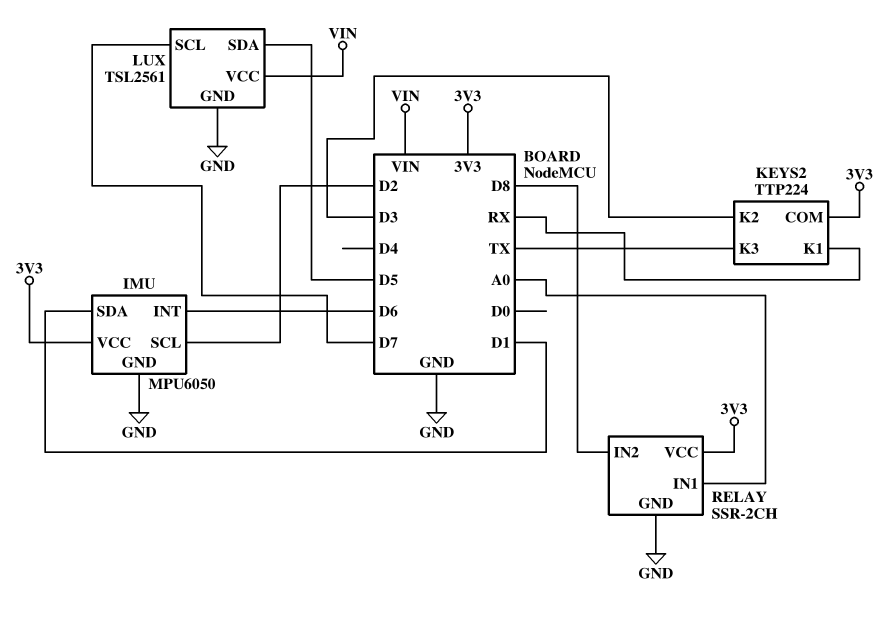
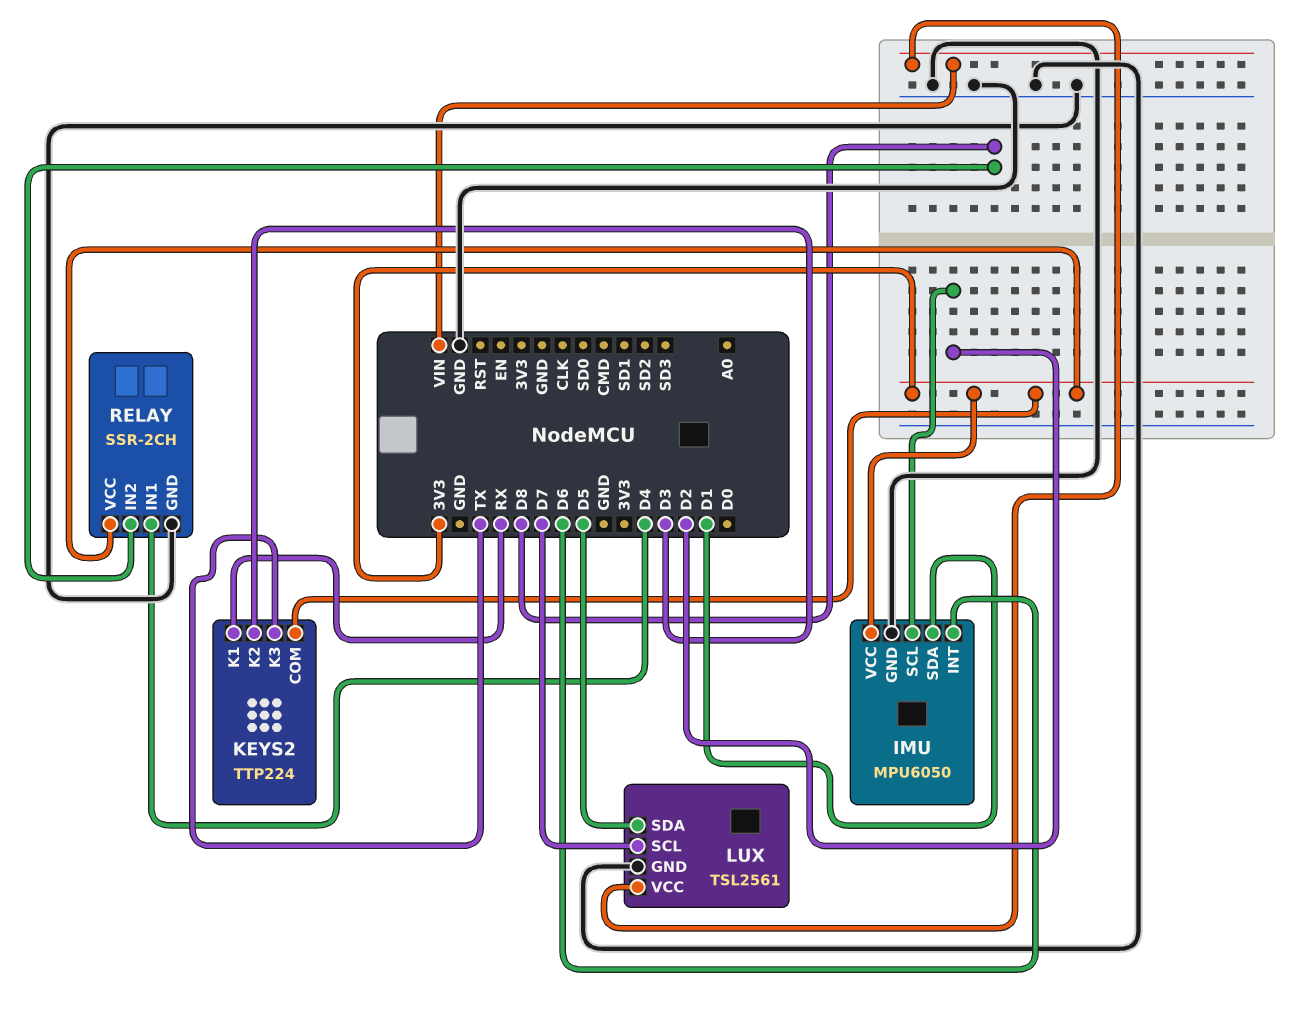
RELAY pin IN1: A0 -> D4

